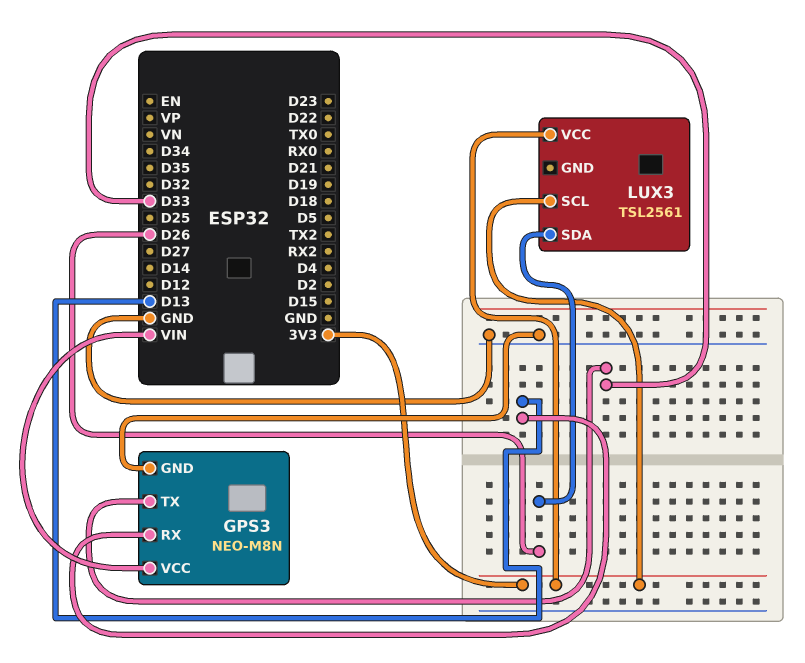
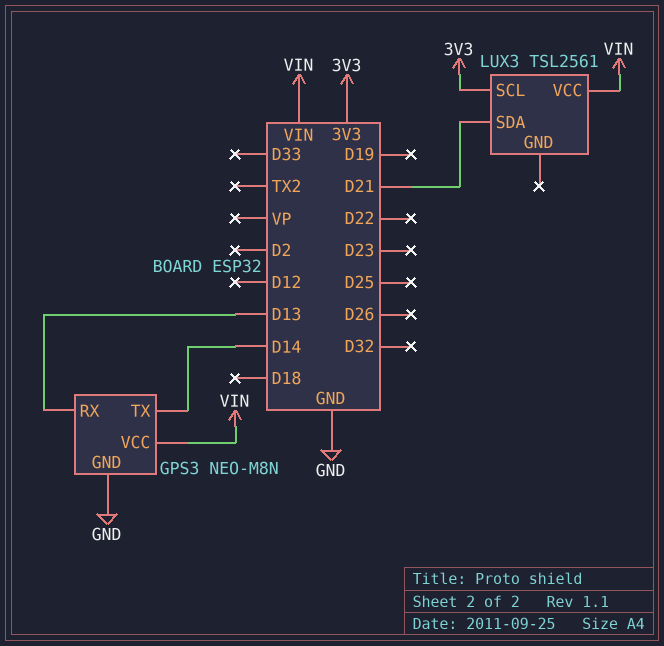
GPS3 pin TX: D33 -> D14
LUX3 pin SDA: D26 -> D21
LUX3 pin VCC: 3V3 -> VIN

